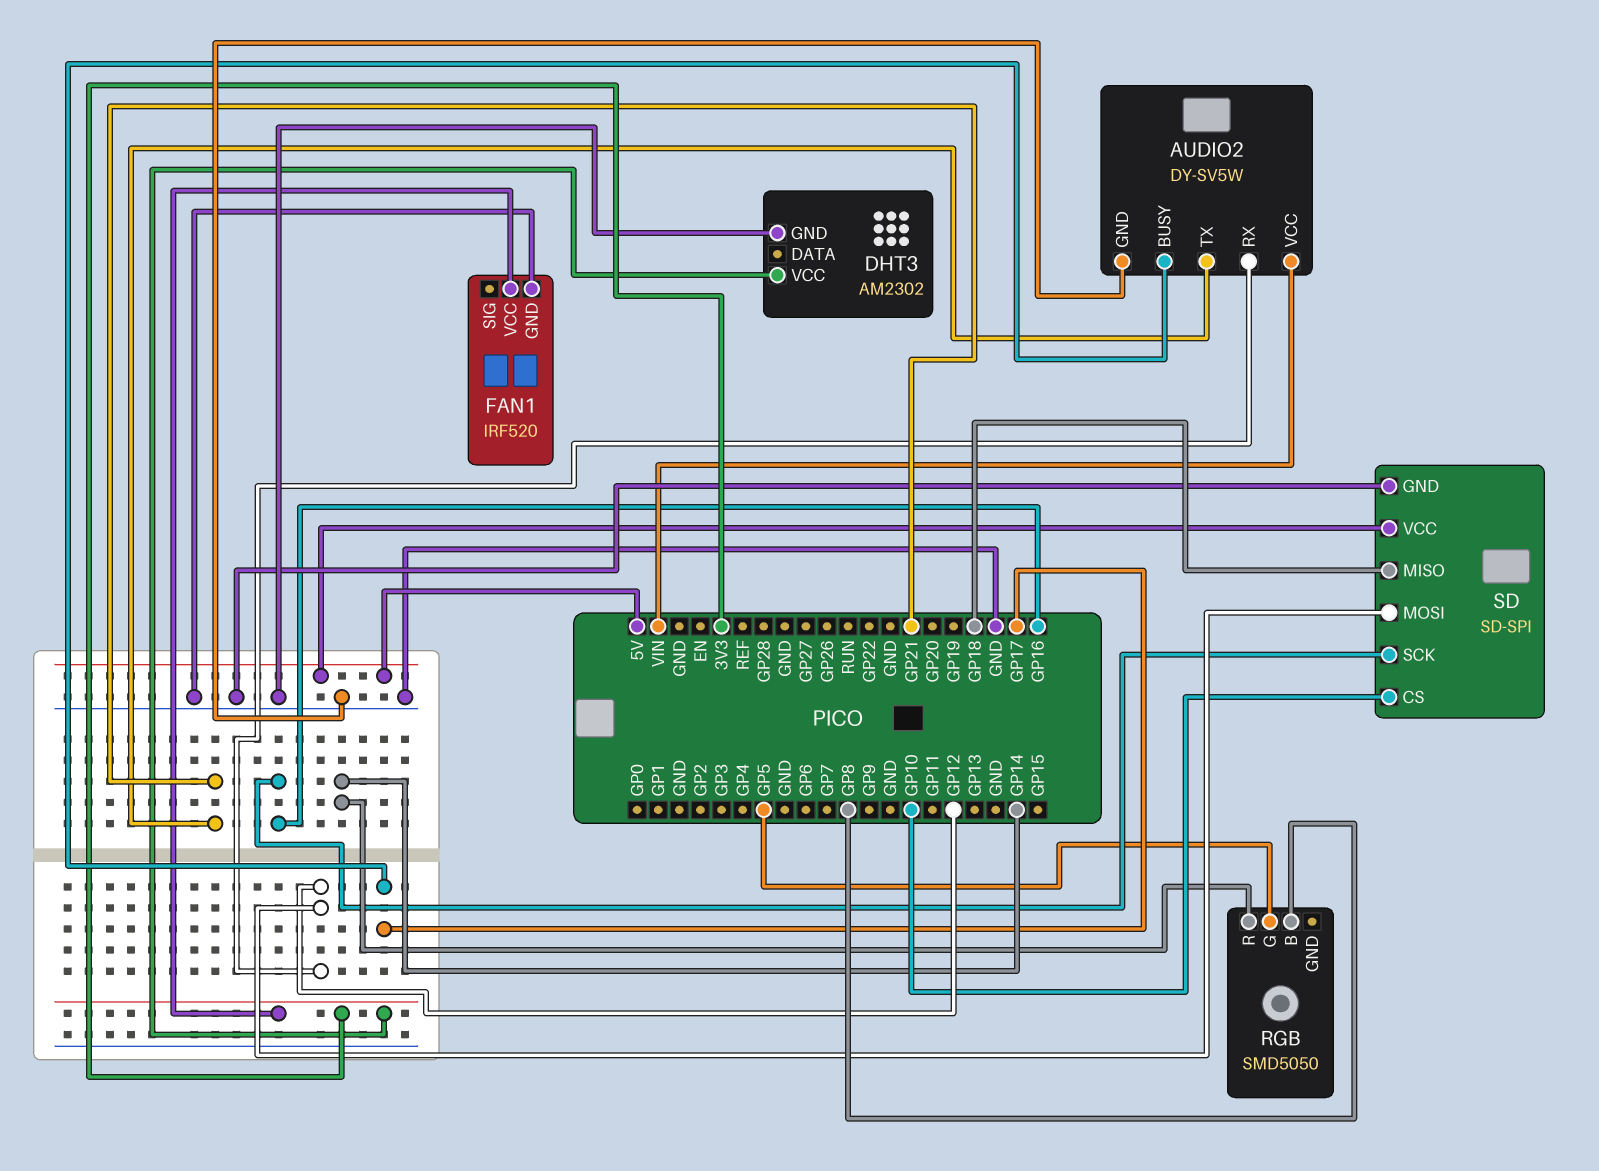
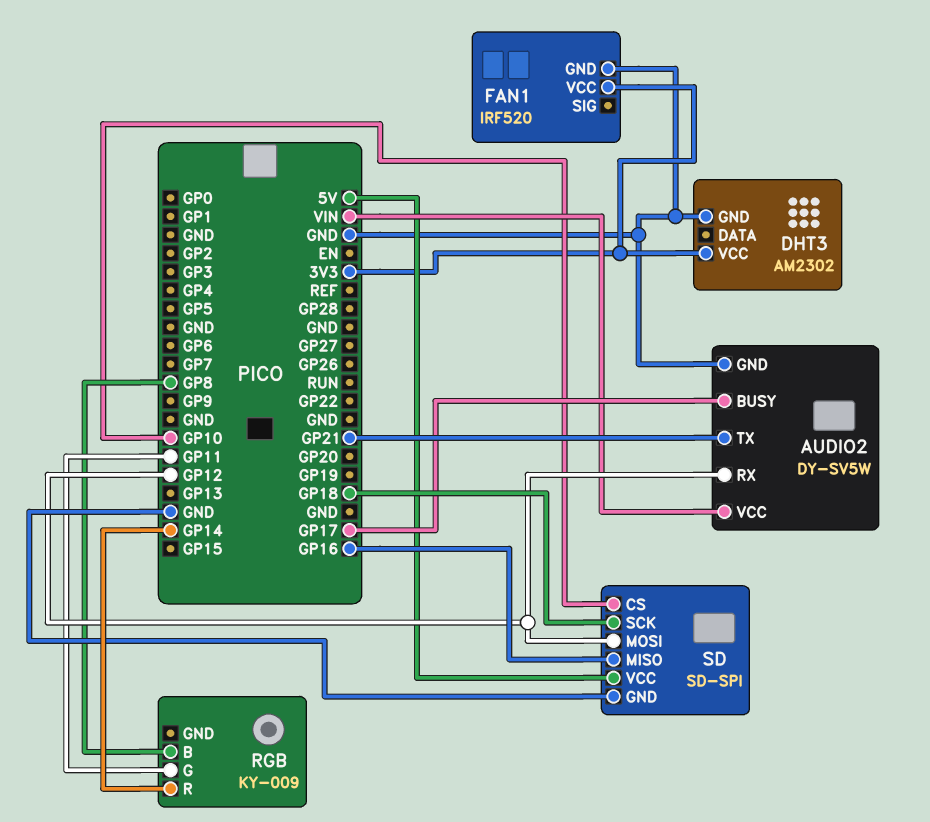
RGB: SMD5050 -> KY-009
RGB pin G: GP5 -> GP11
SD pin MISO: GP18 -> GP16
SD pin SCK: GP16 -> GP18

